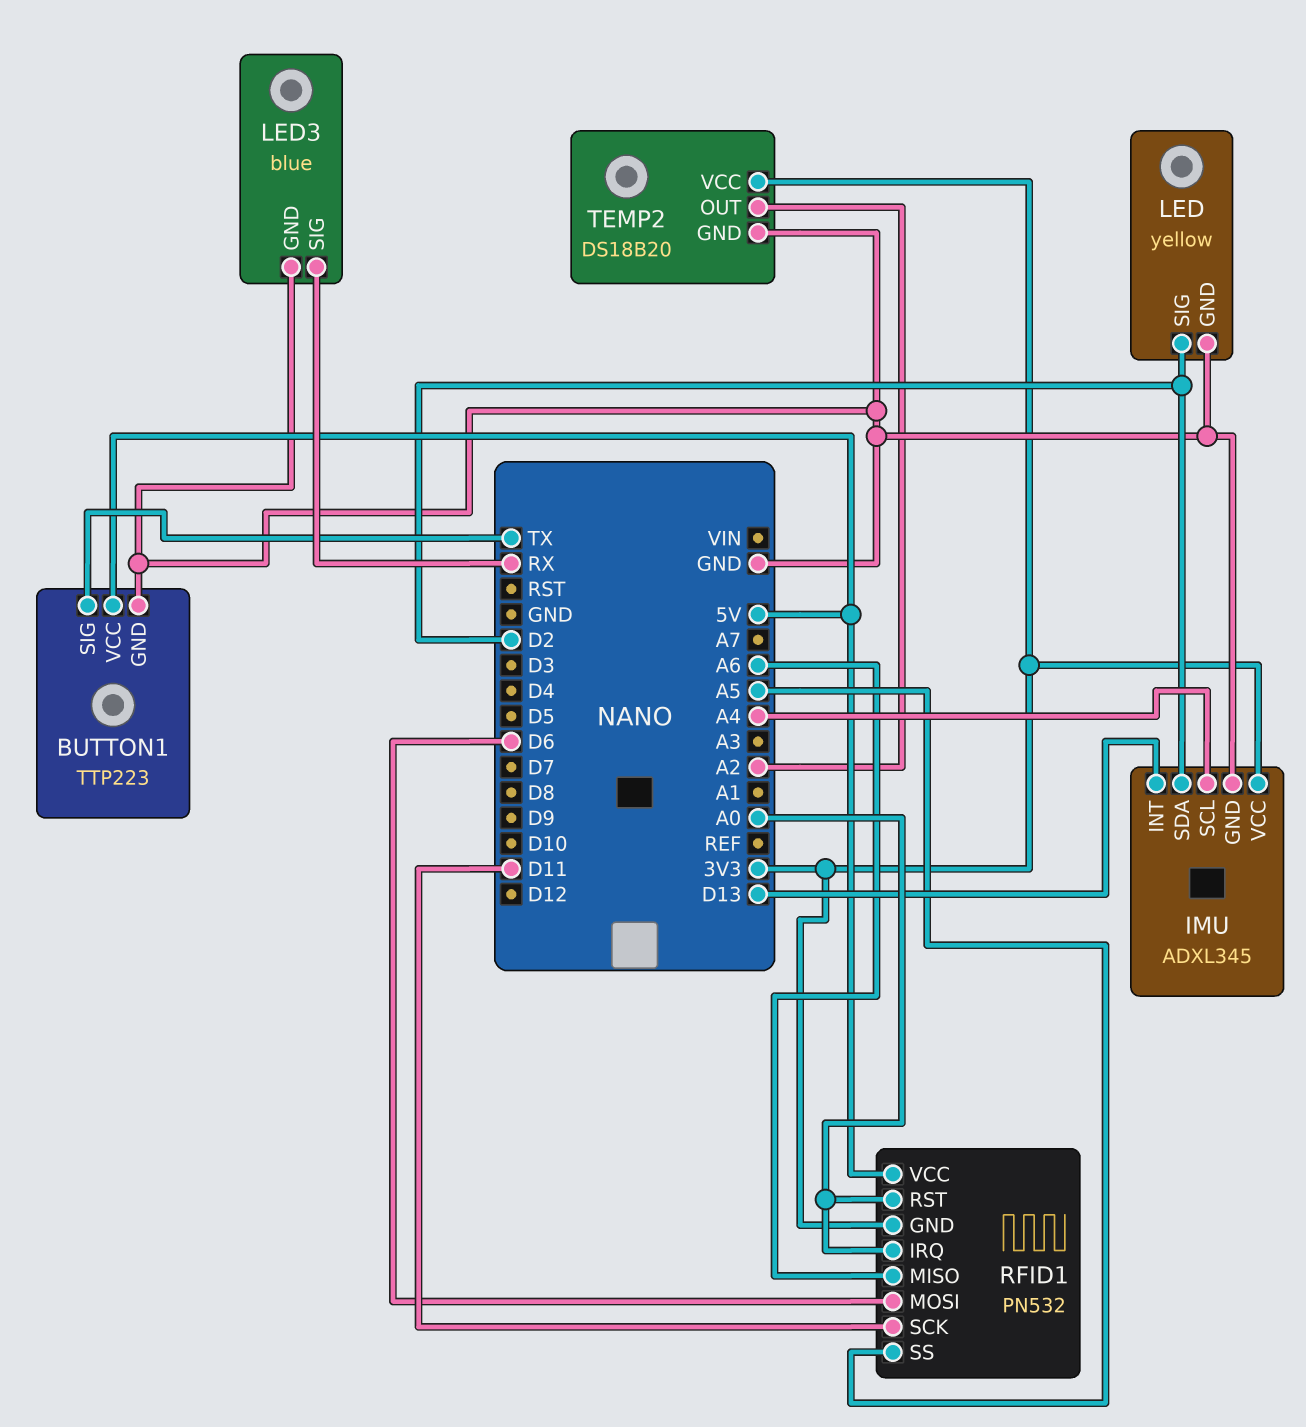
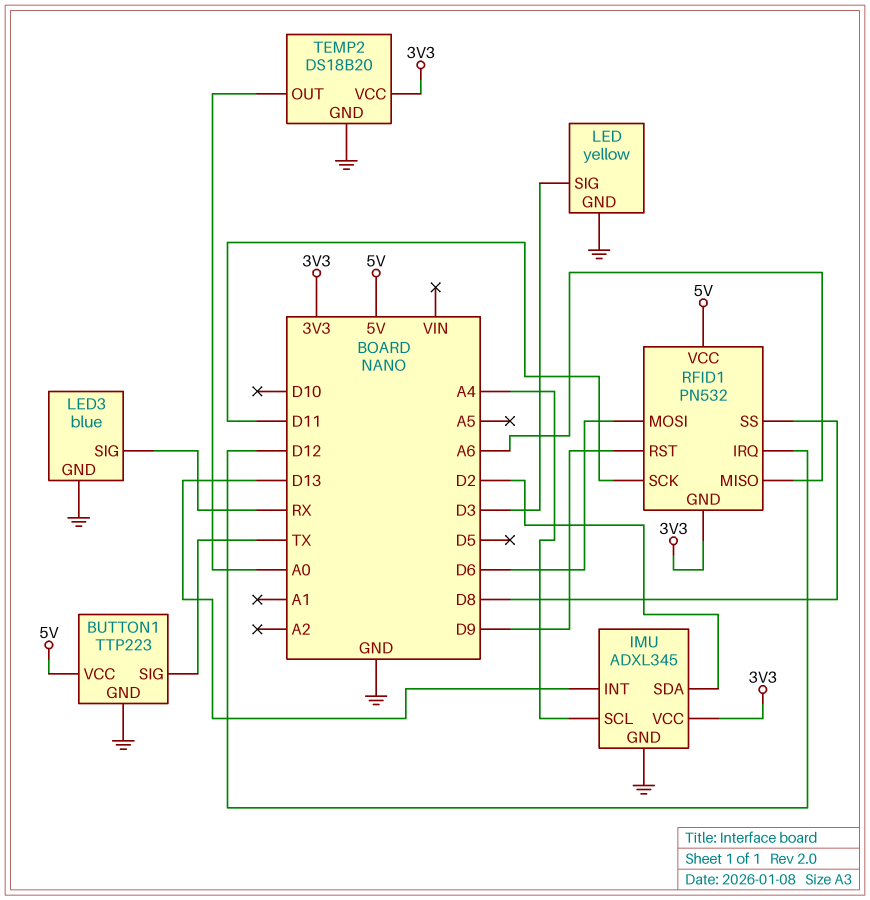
LED pin SIG: D2 -> D3
RFID1 pin IRQ: A0 -> D12
RFID1 pin RST: A0 -> D9
RFID1 pin SS: A5 -> D8
TEMP2 pin OUT: A2 -> A0

